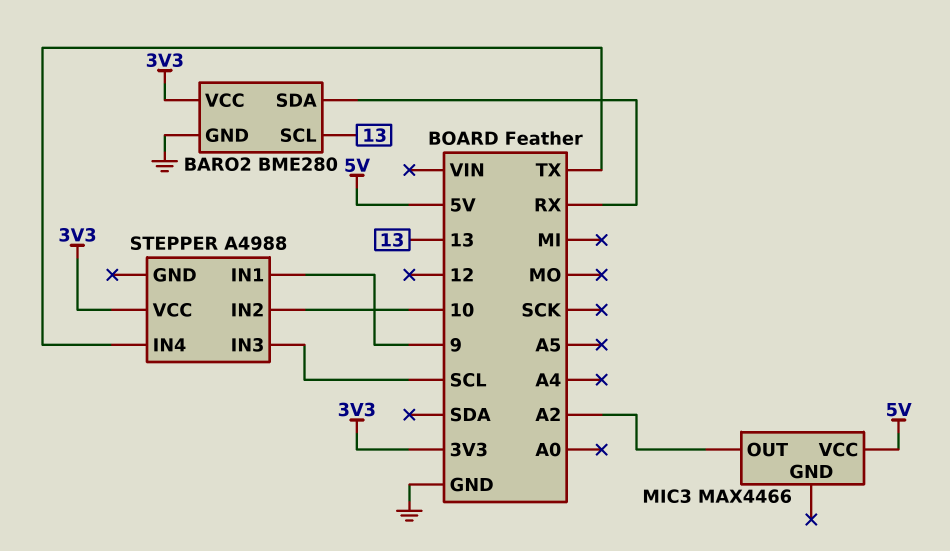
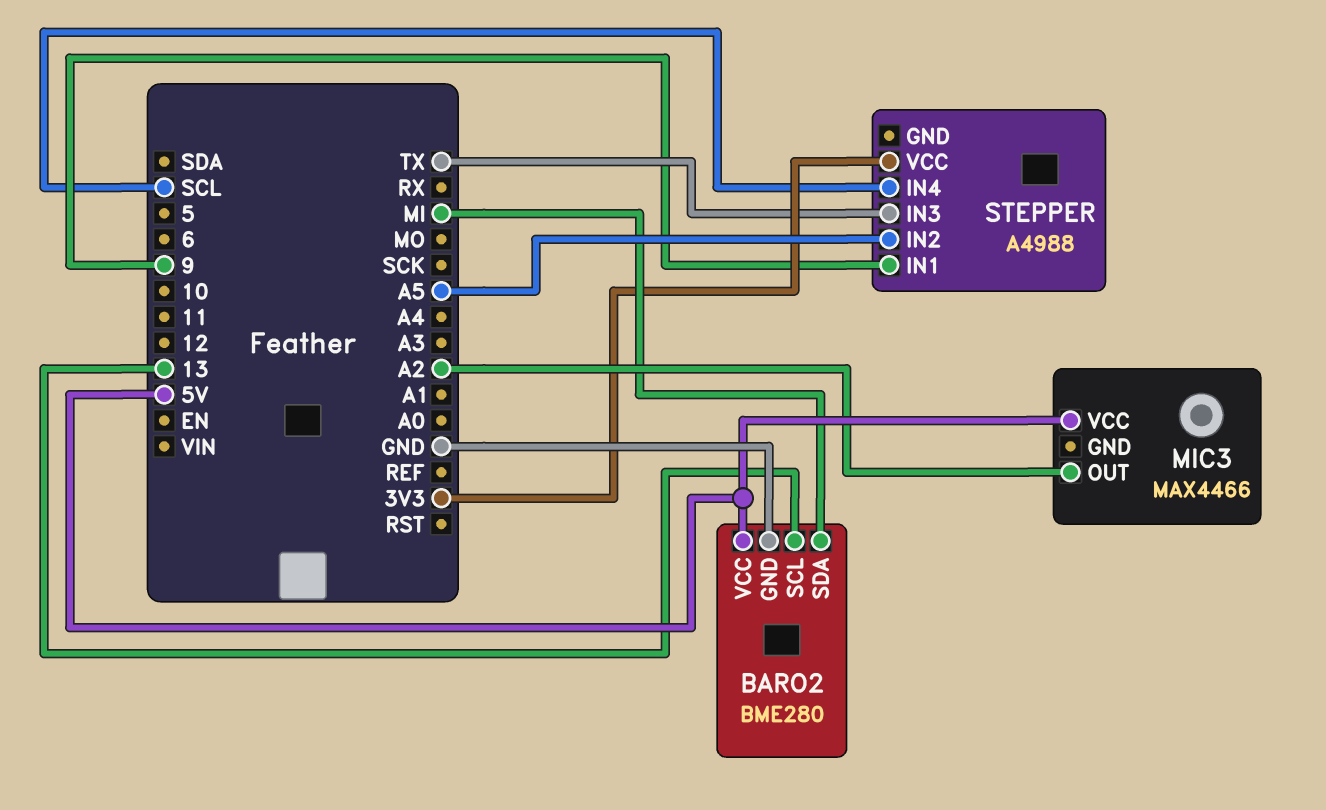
BARO2 pin SDA: RX -> MI
BARO2 pin VCC: 3V3 -> 5V
STEPPER pin IN2: 10 -> A5
STEPPER pin IN3: SCL -> TX
STEPPER pin IN4: TX -> SCL

